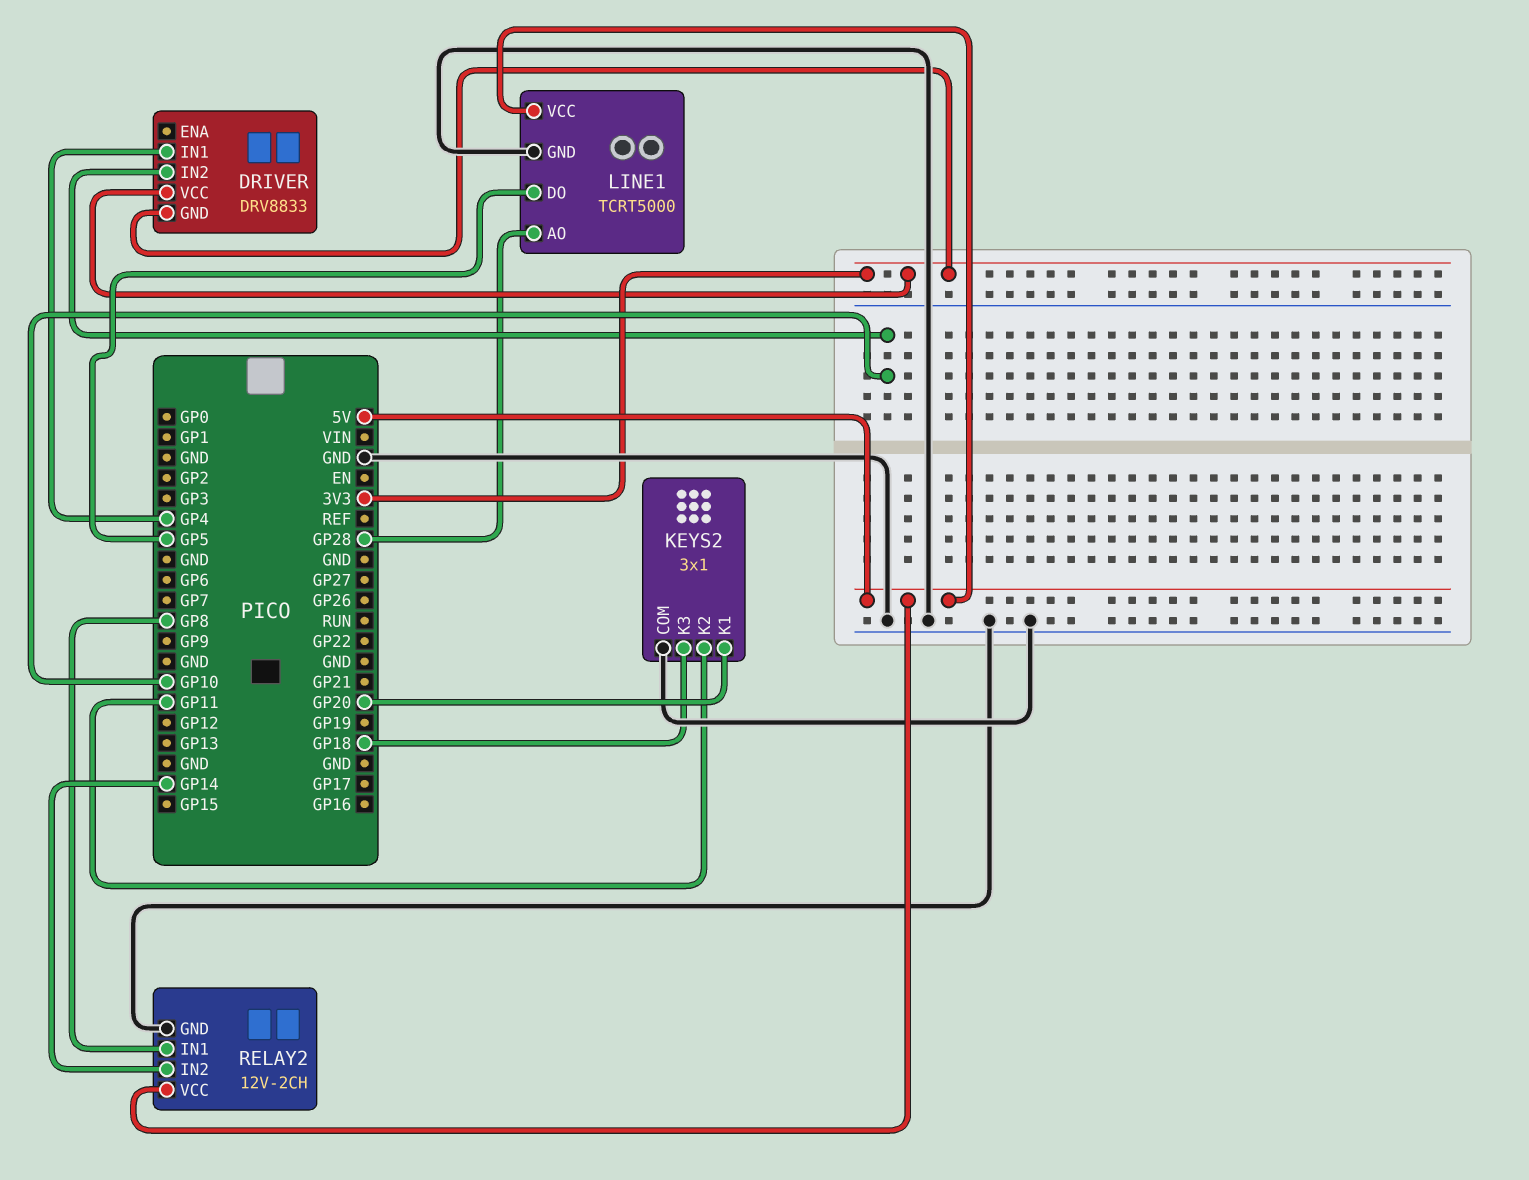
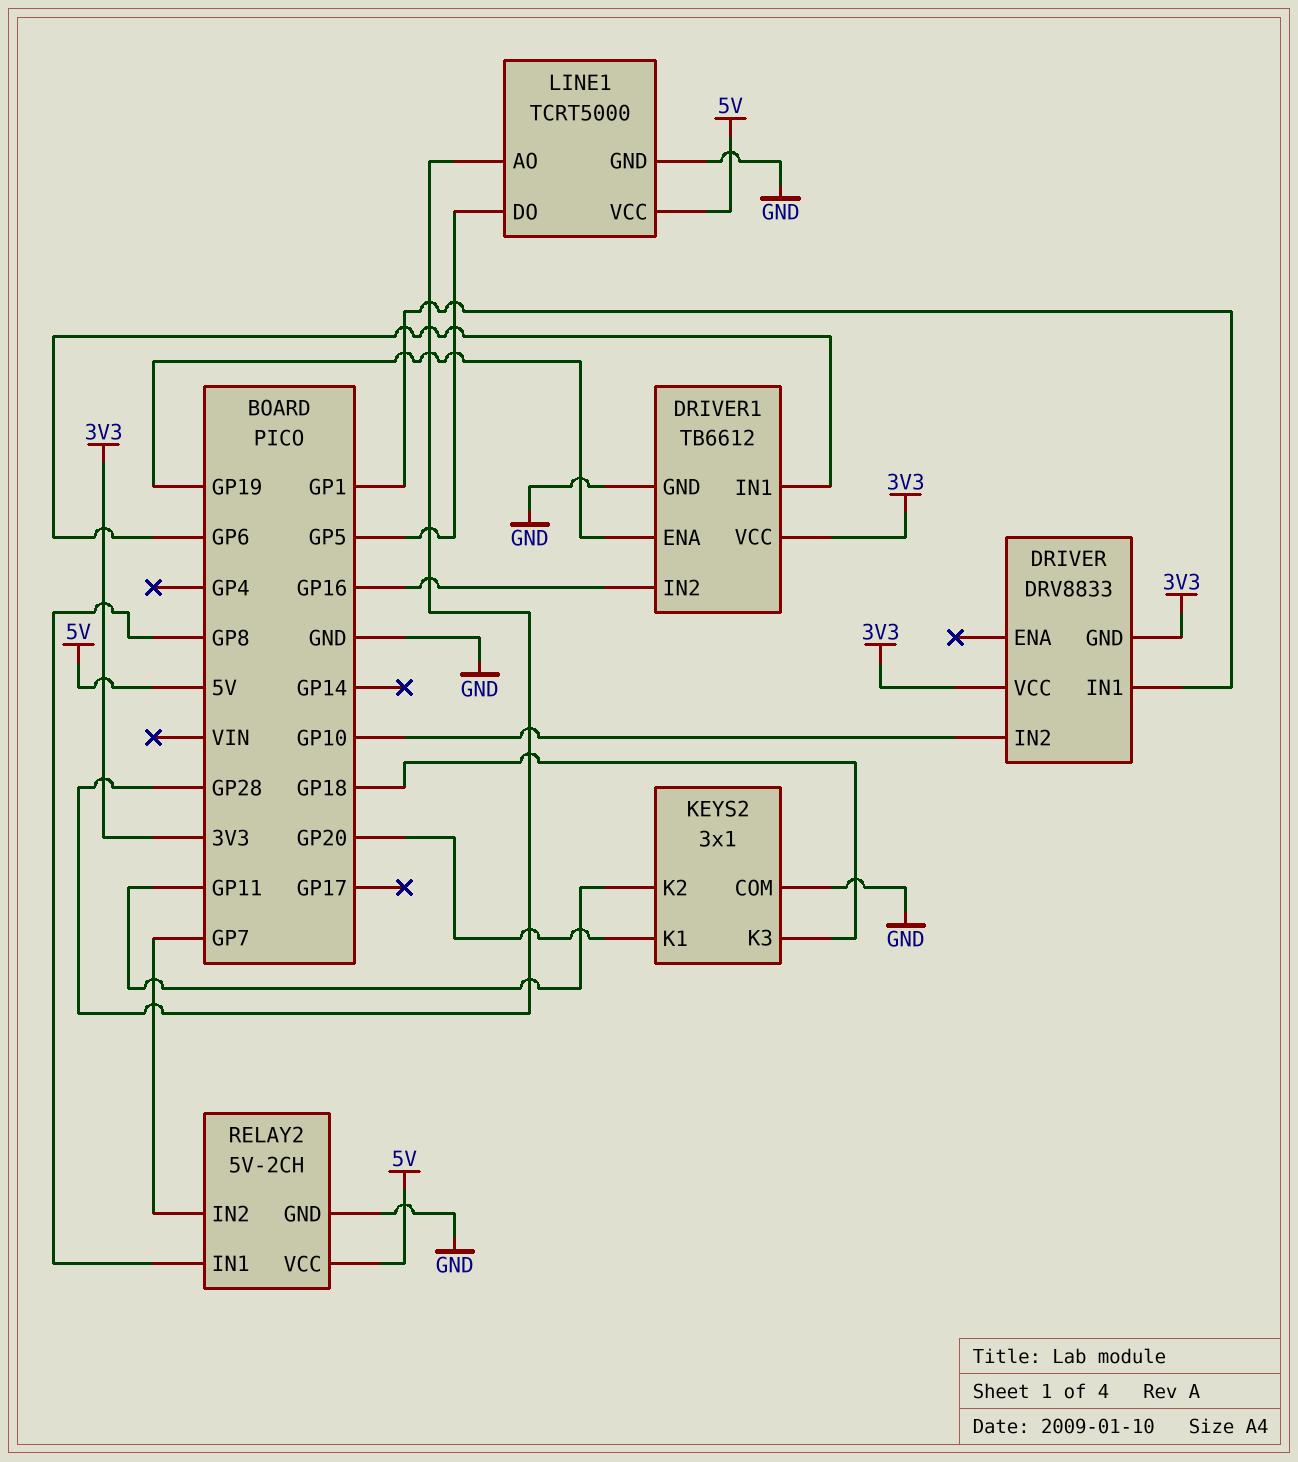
DRIVER pin IN1: GP4 -> GP1
DRIVER1: none -> TB6612
DRIVER1 pin ENA: none -> GP19
DRIVER1 pin GND: none -> GND
DRIVER1 pin IN1: none -> GP6
DRIVER1 pin IN2: none -> GP16
DRIVER1 pin VCC: none -> 3V3
RELAY2: 12V-2CH -> 5V-2CH
RELAY2 pin IN2: GP14 -> GP7

